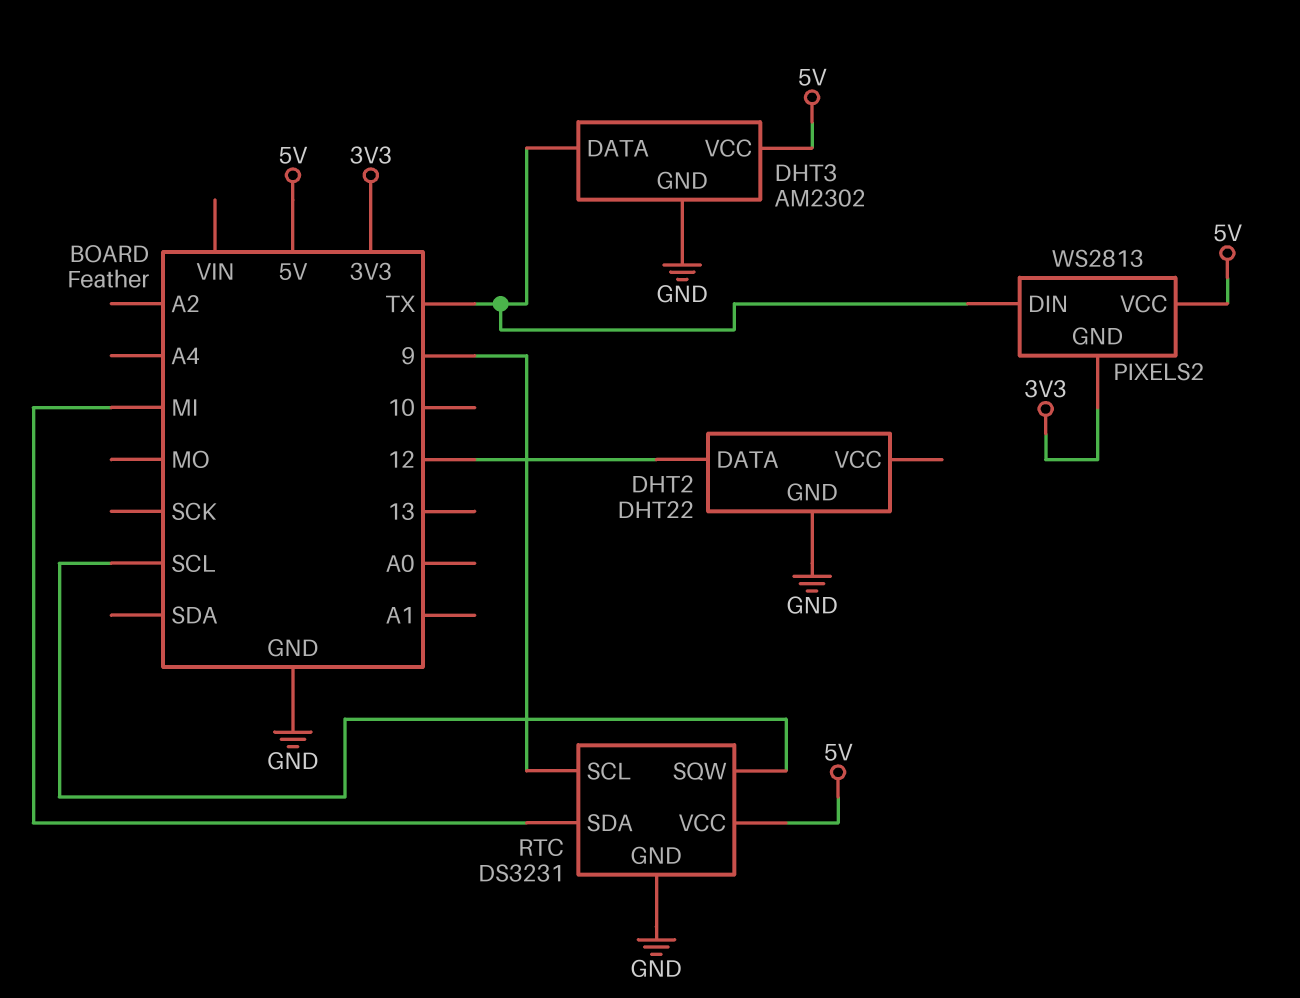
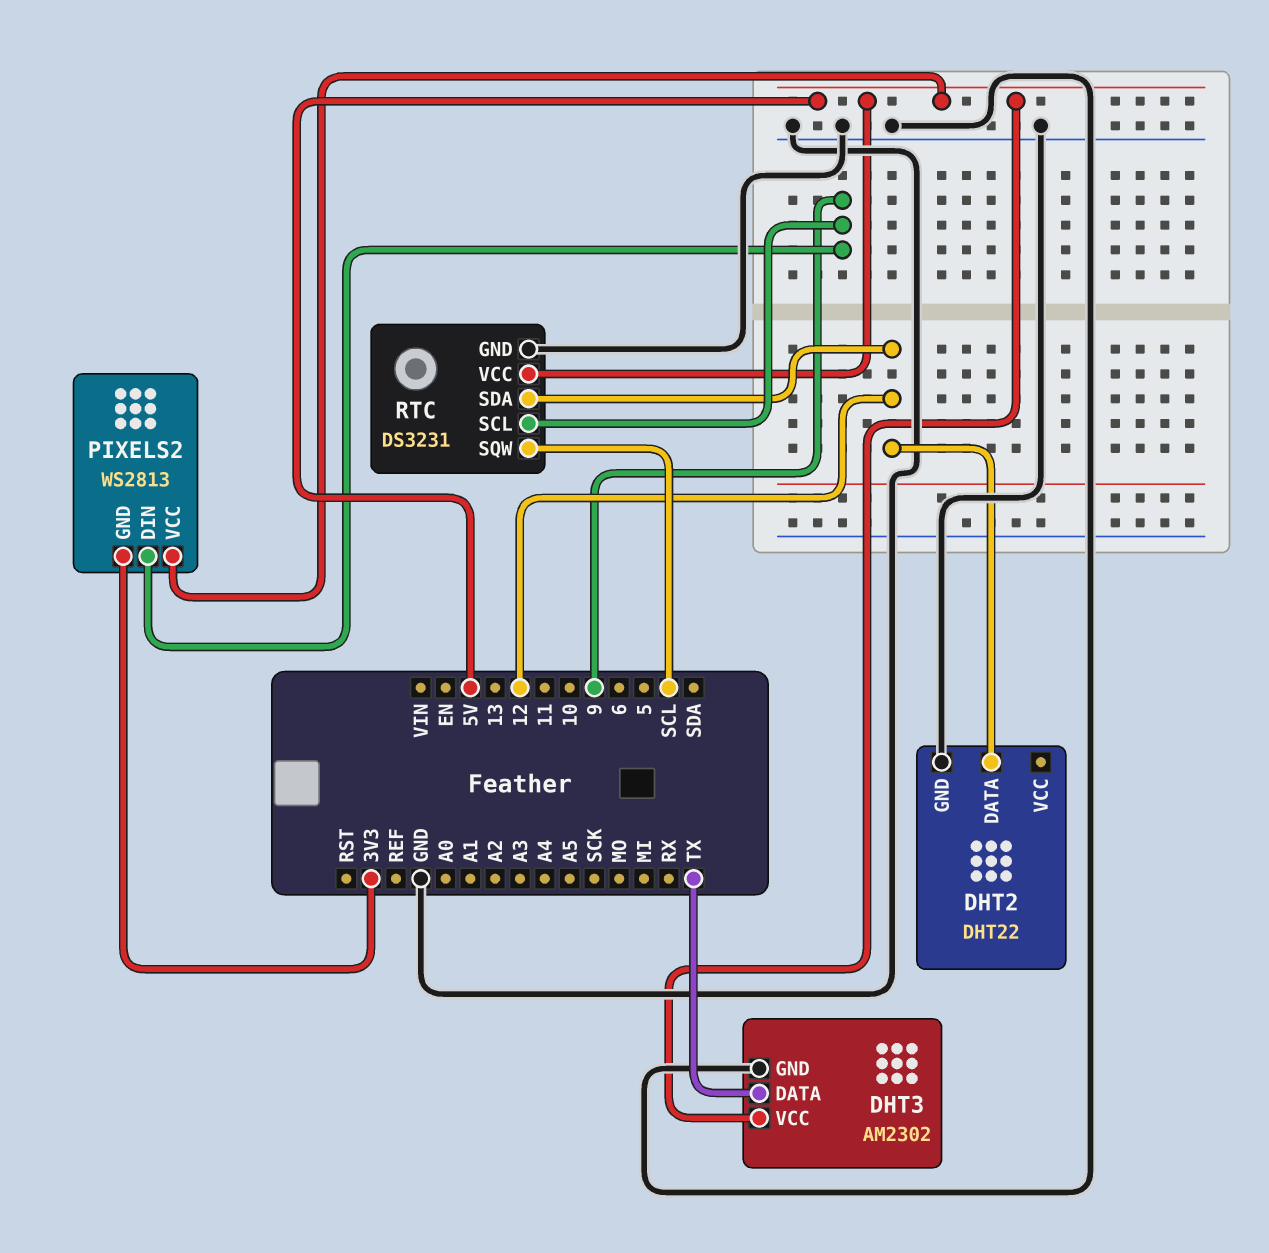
PIXELS2 pin DIN: TX -> 9
RTC pin SDA: MI -> 12

